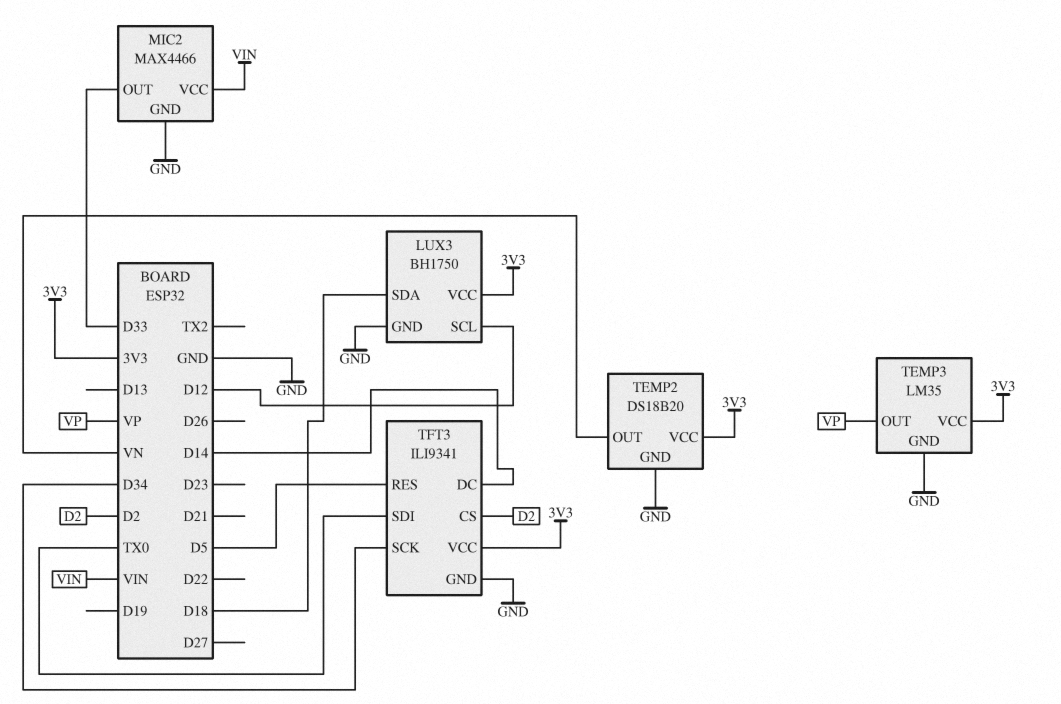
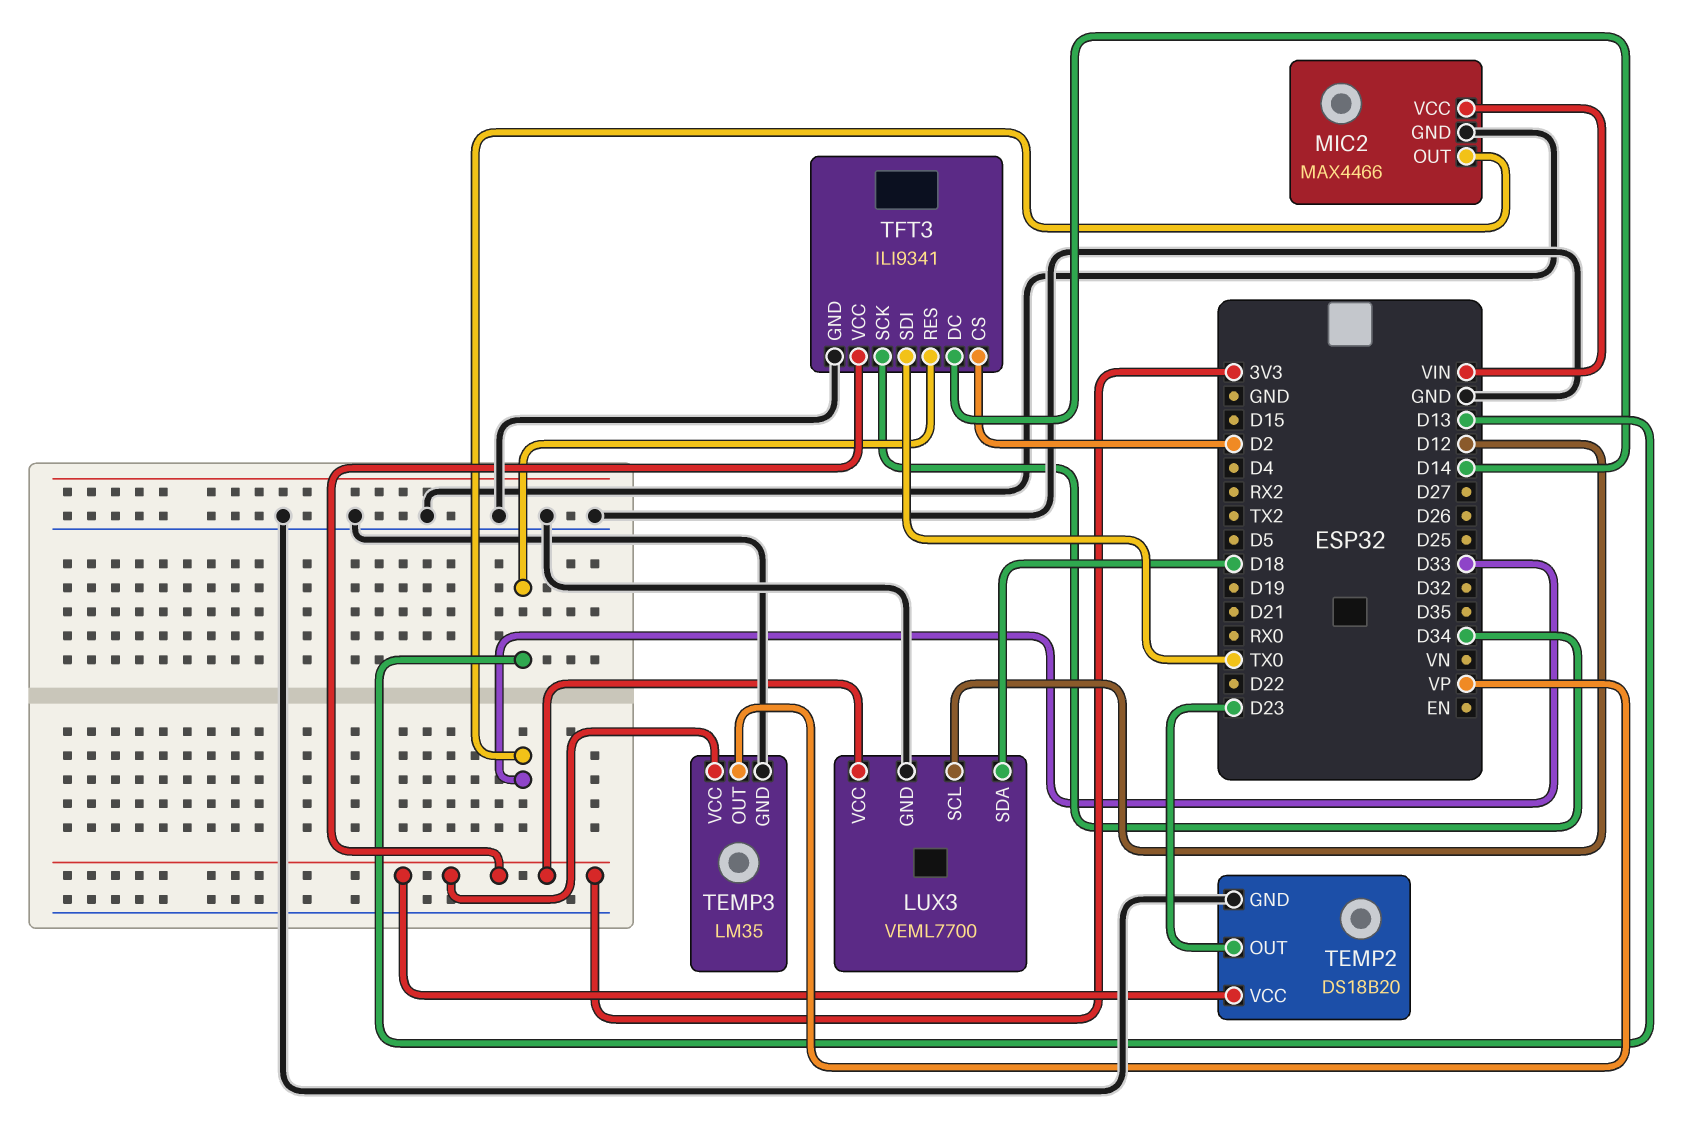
LUX3: BH1750 -> VEML7700
TEMP2 pin OUT: VN -> D23
TFT3 pin RES: D5 -> D13

